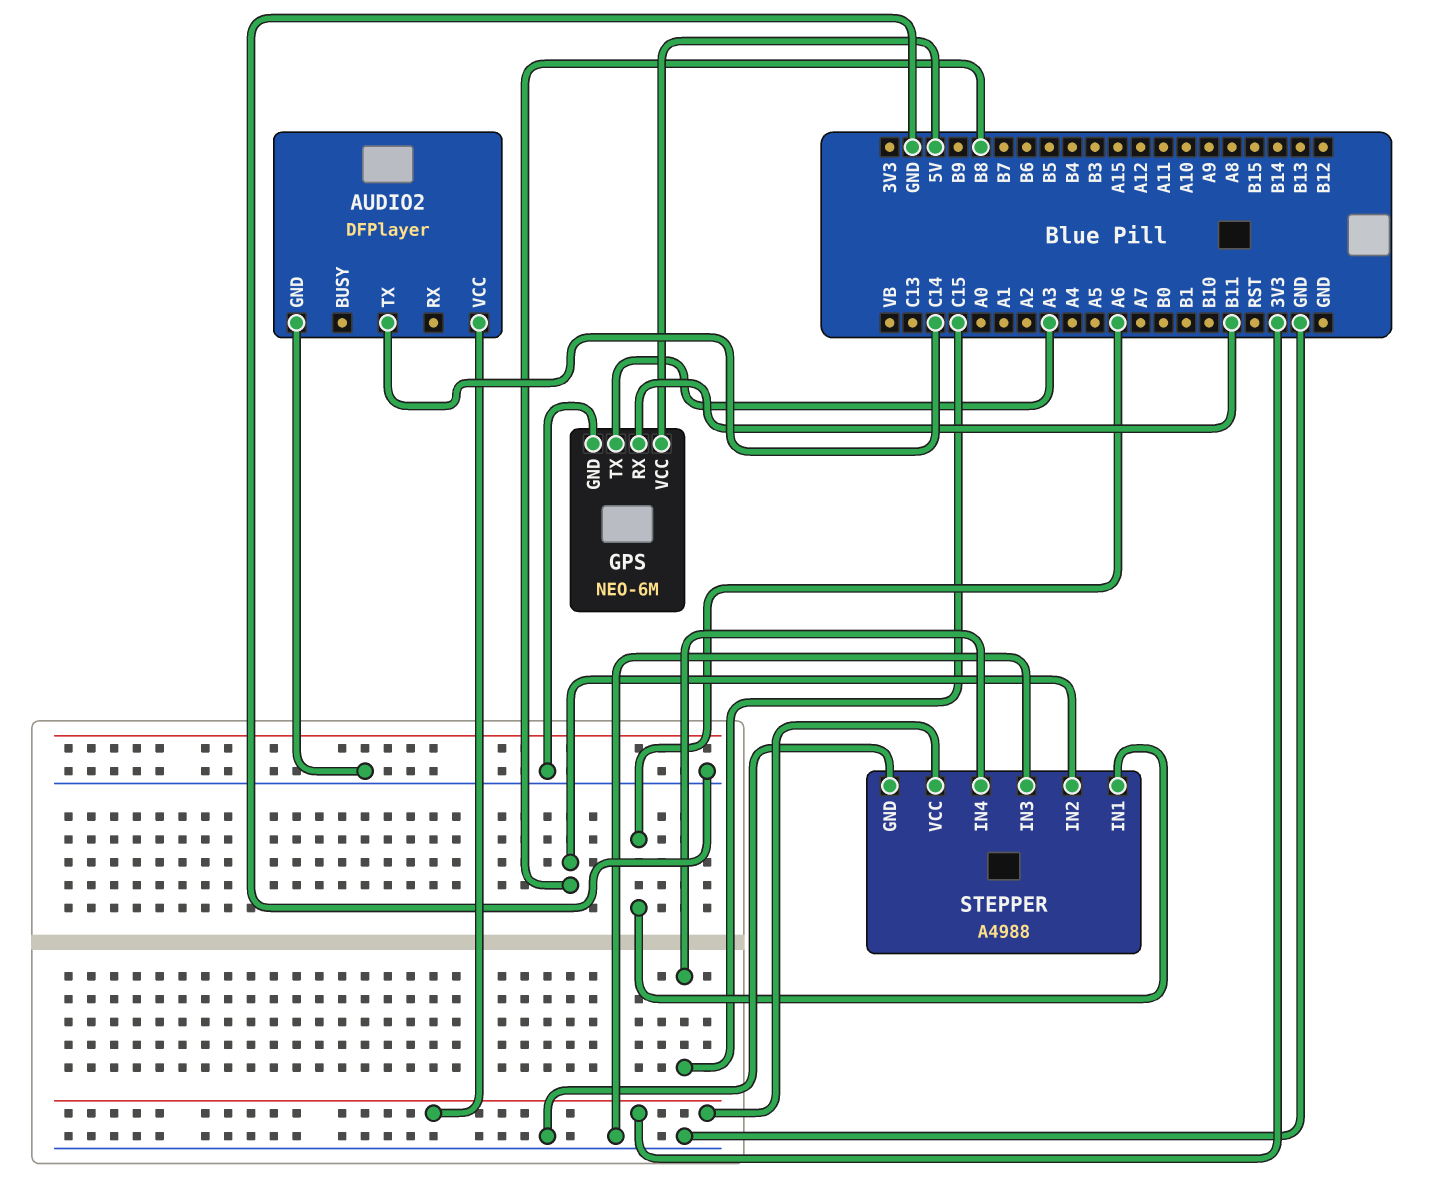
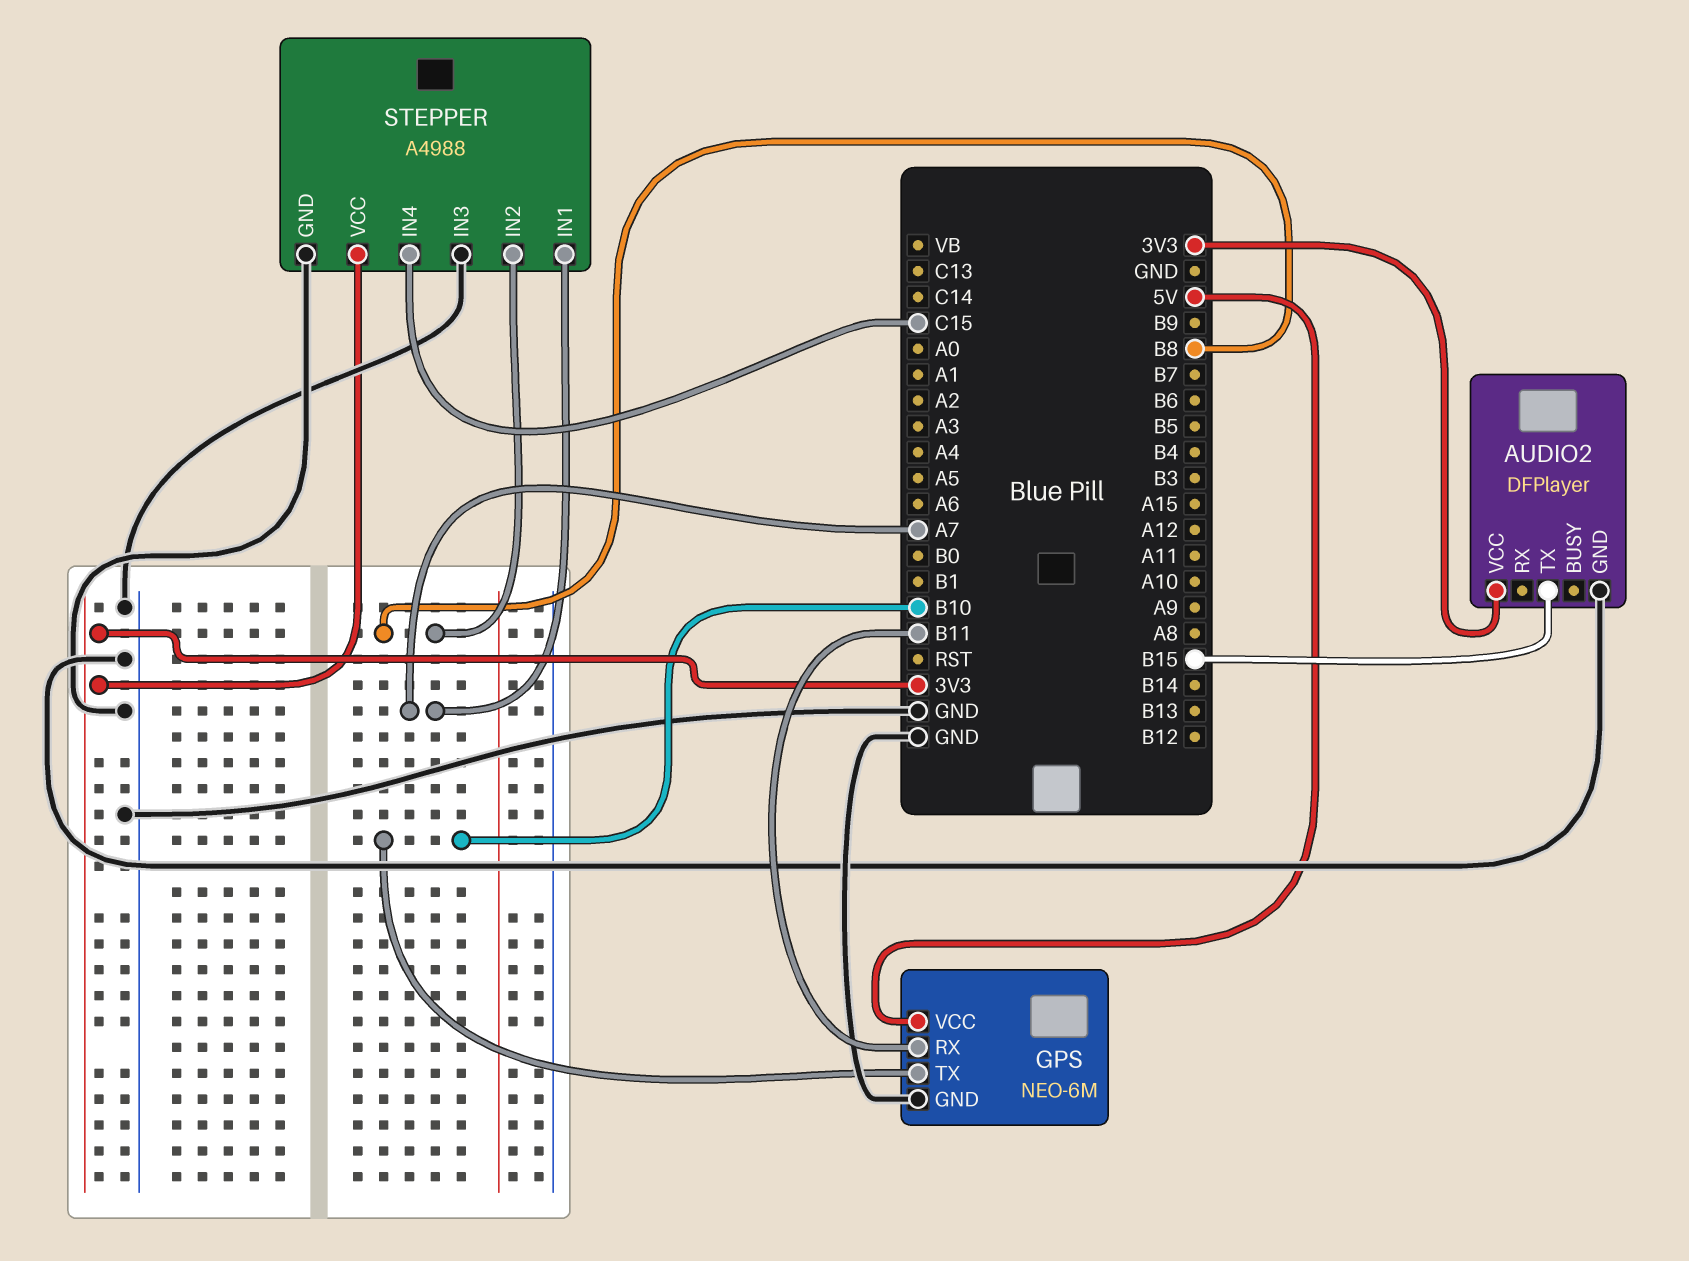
AUDIO2 pin TX: C14 -> B15
GPS pin TX: A3 -> B10
STEPPER pin IN1: A6 -> A7

